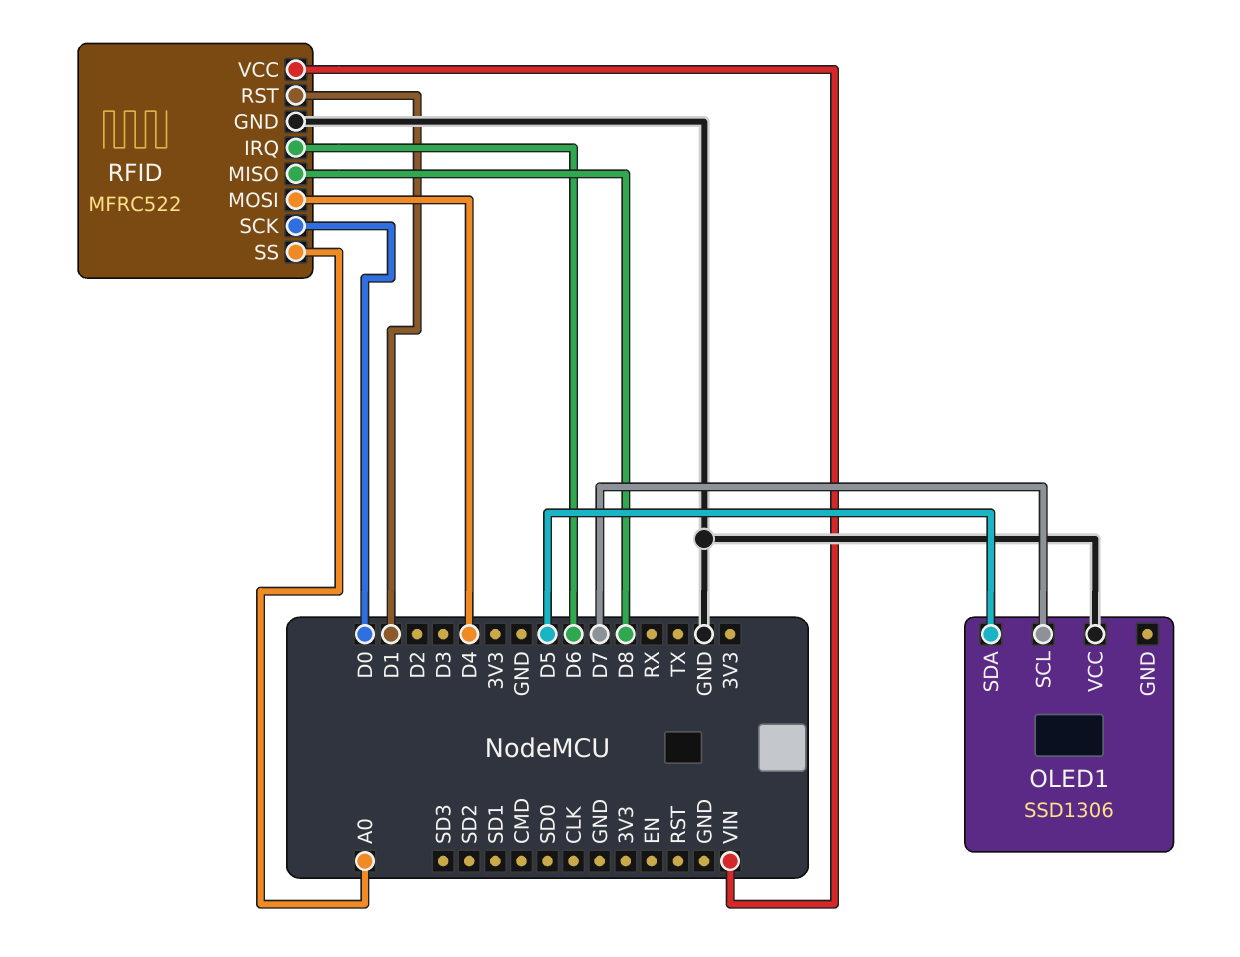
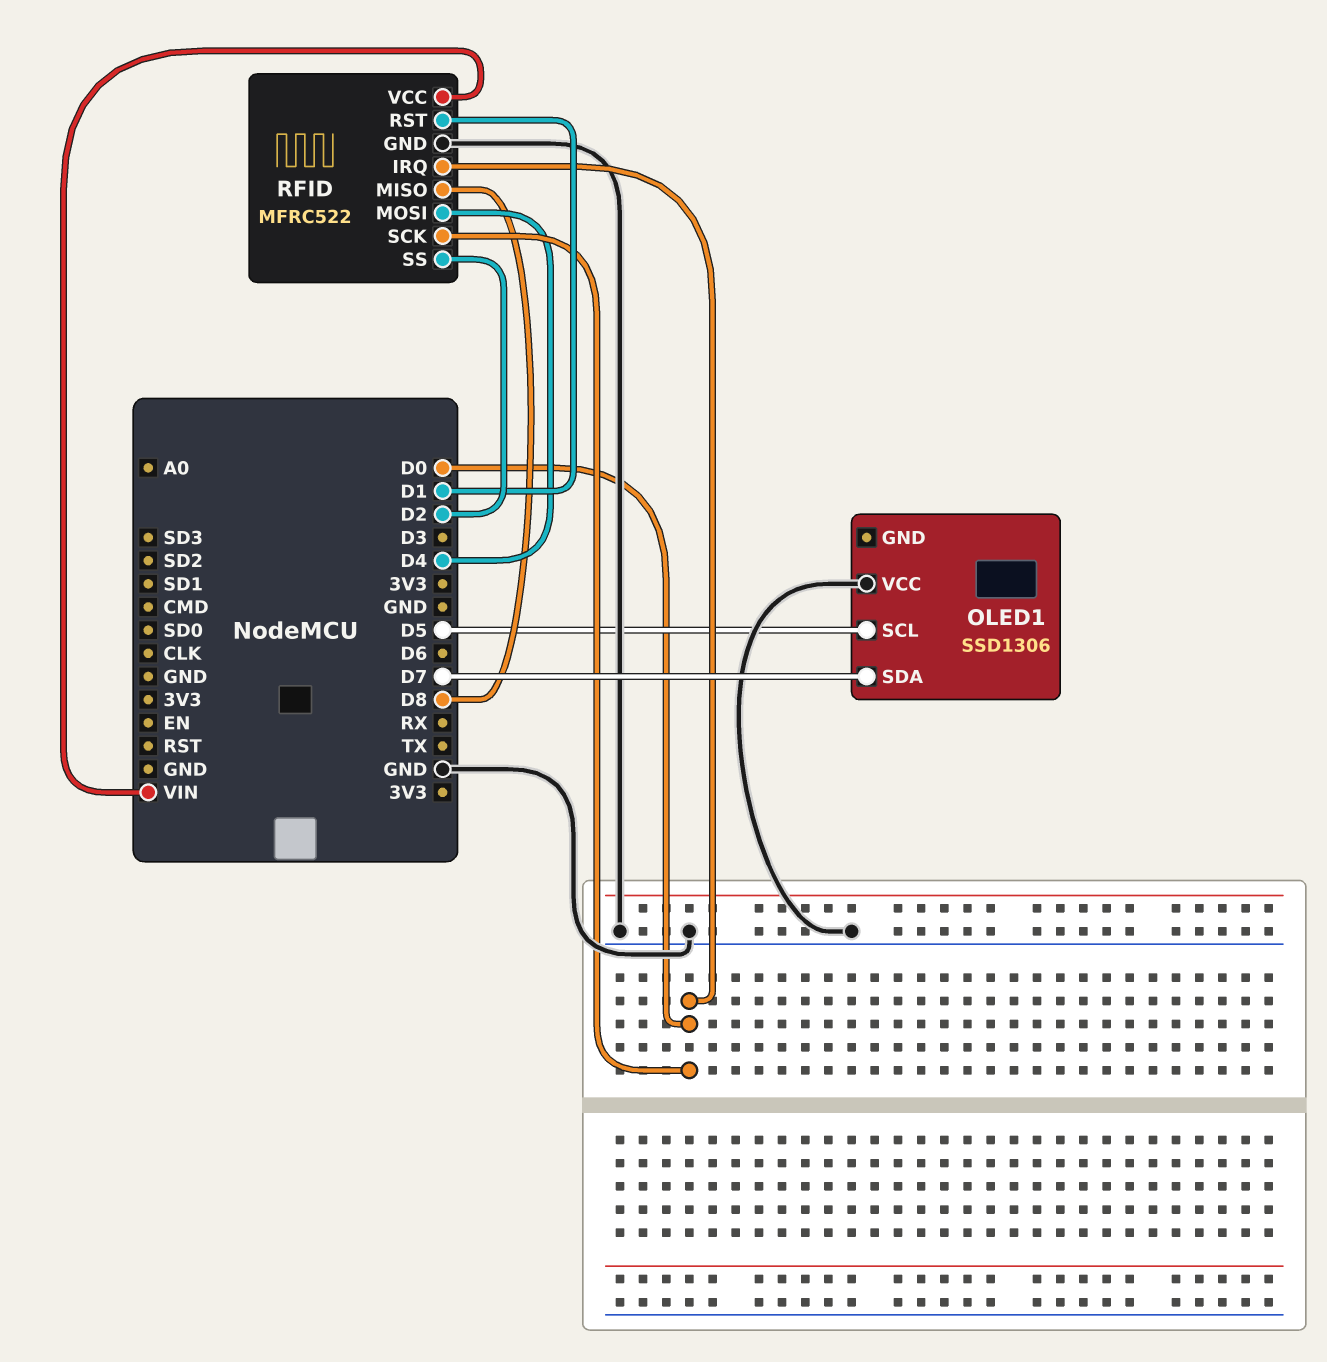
OLED1 pin SCL: D7 -> D5
OLED1 pin SDA: D5 -> D7
RFID pin IRQ: D6 -> D0
RFID pin SS: A0 -> D2

